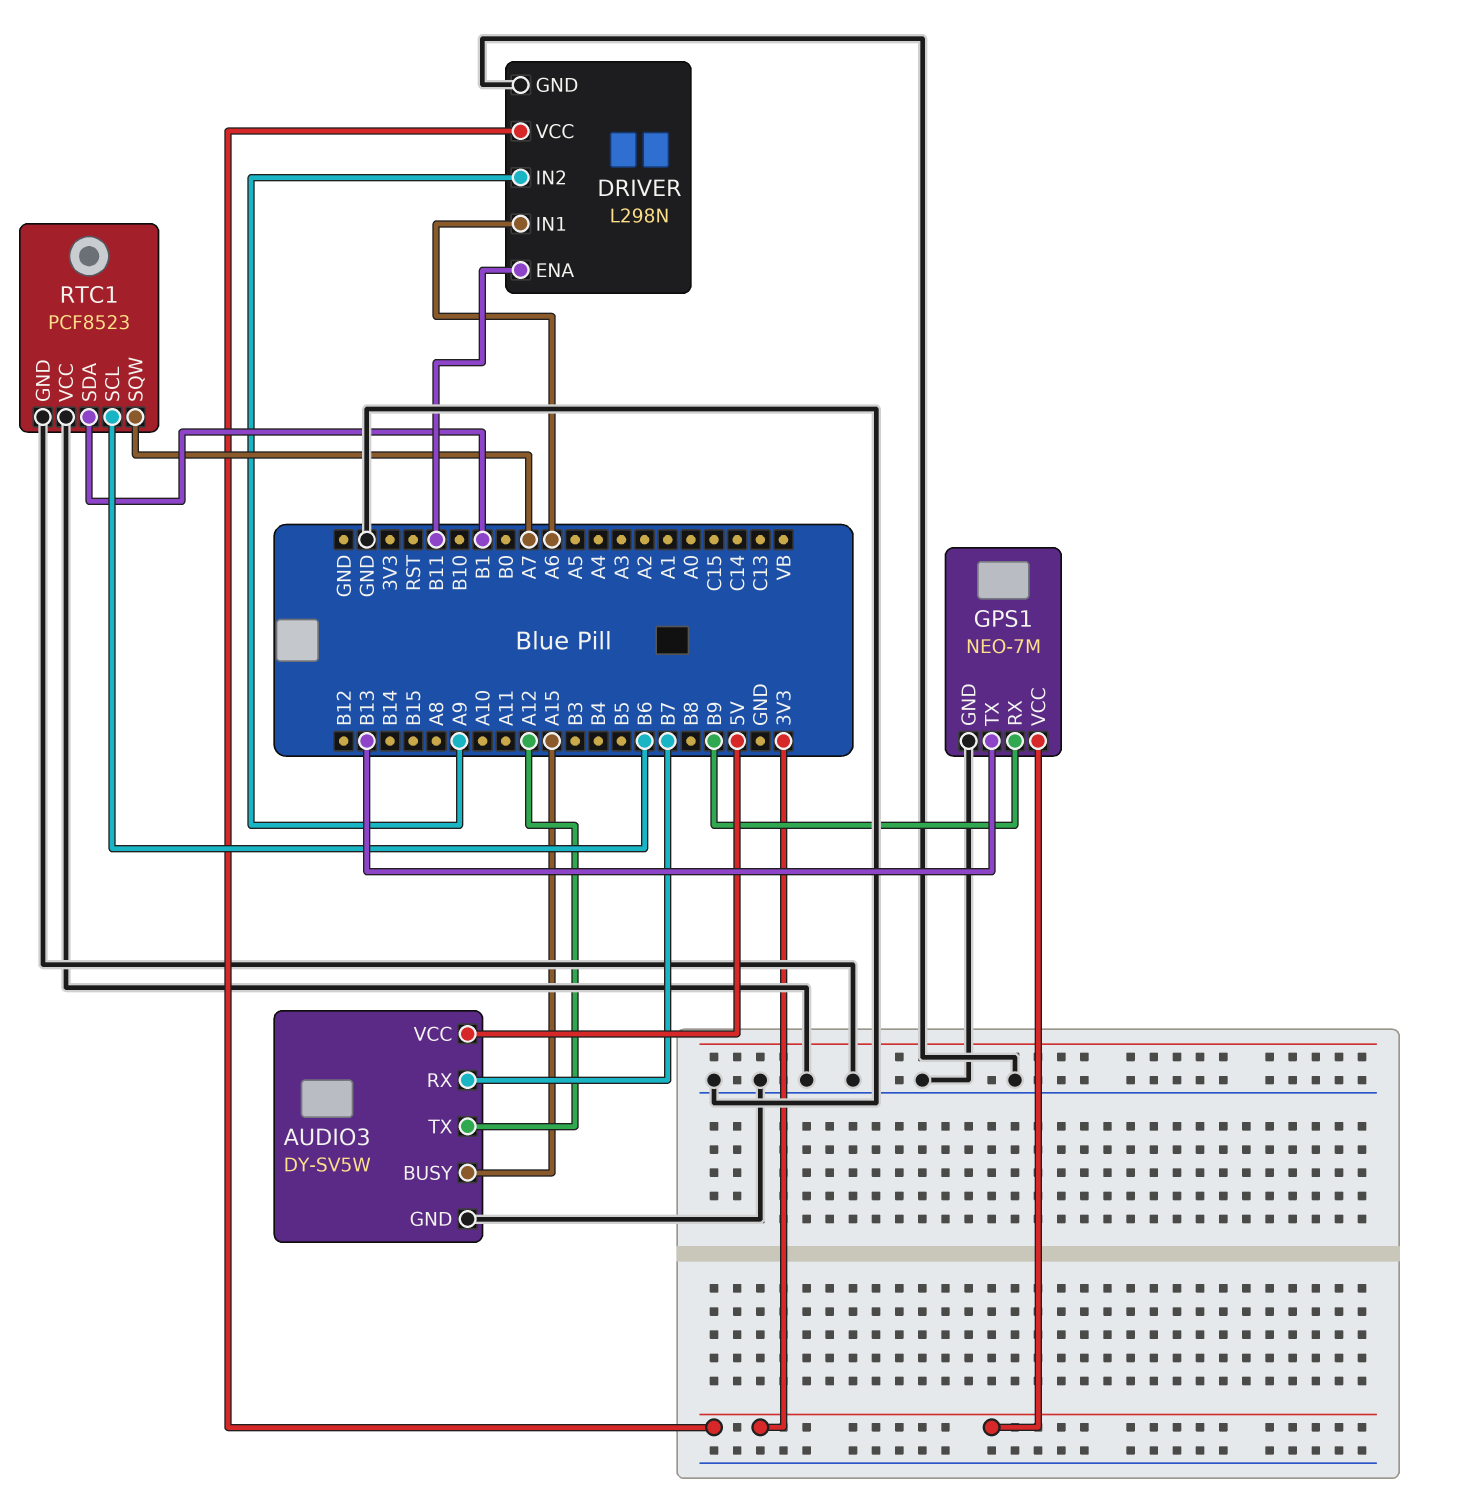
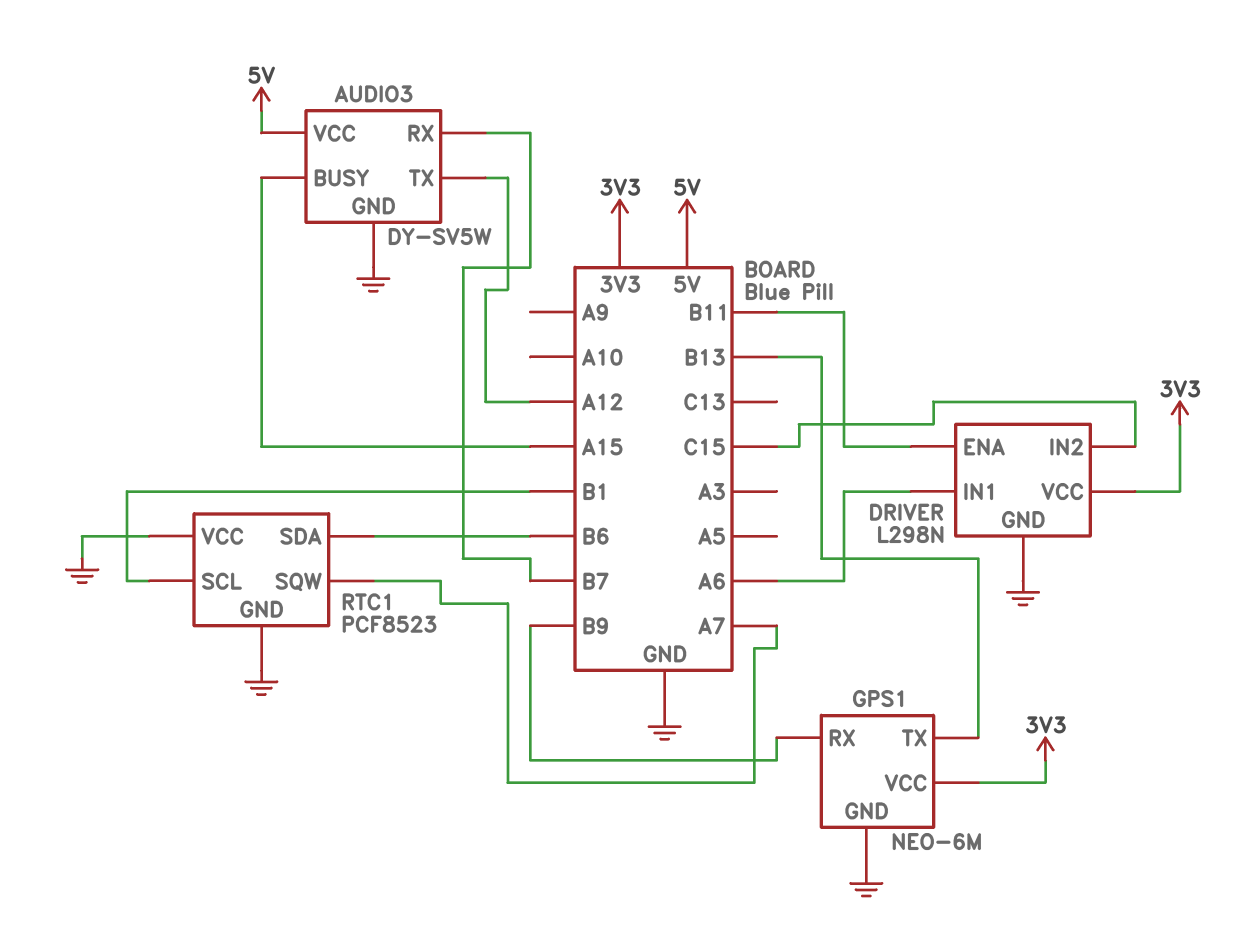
DRIVER pin IN2: A9 -> C15
GPS1: NEO-7M -> NEO-6M
RTC1 pin SCL: B6 -> B1
RTC1 pin SDA: B1 -> B6

